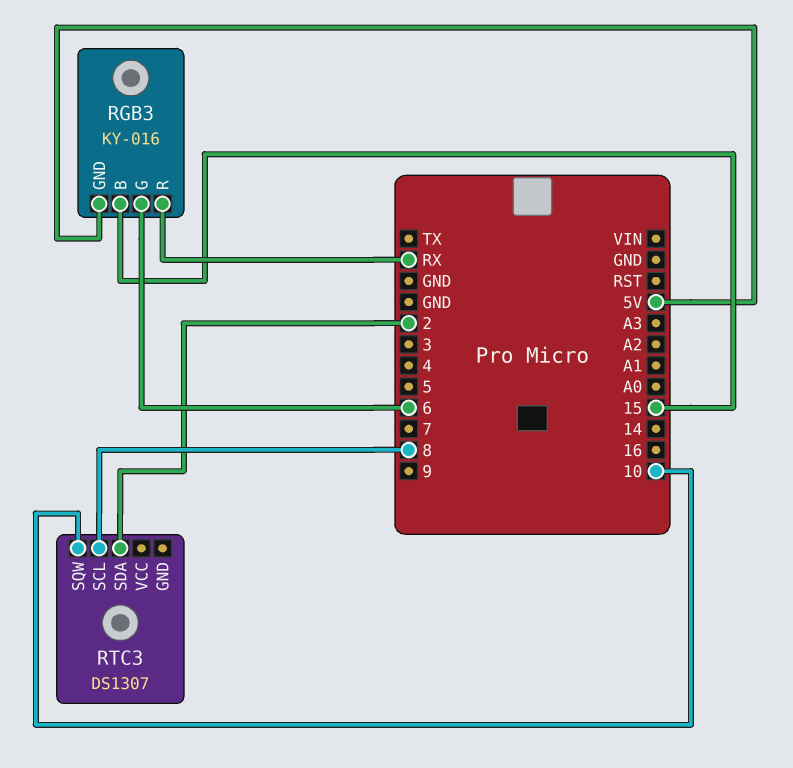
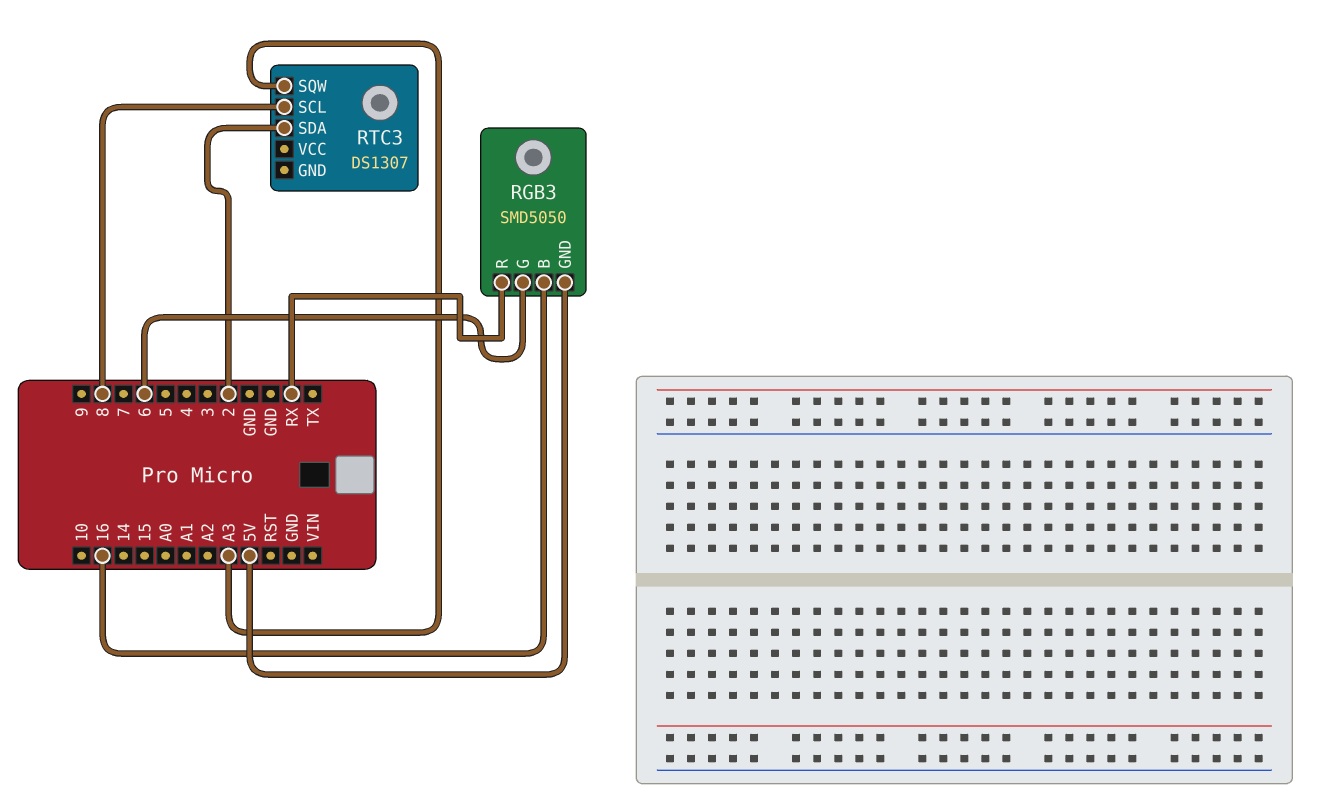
RGB3: KY-016 -> SMD5050
RGB3 pin B: 15 -> 16
RTC3 pin SQW: 10 -> A3

